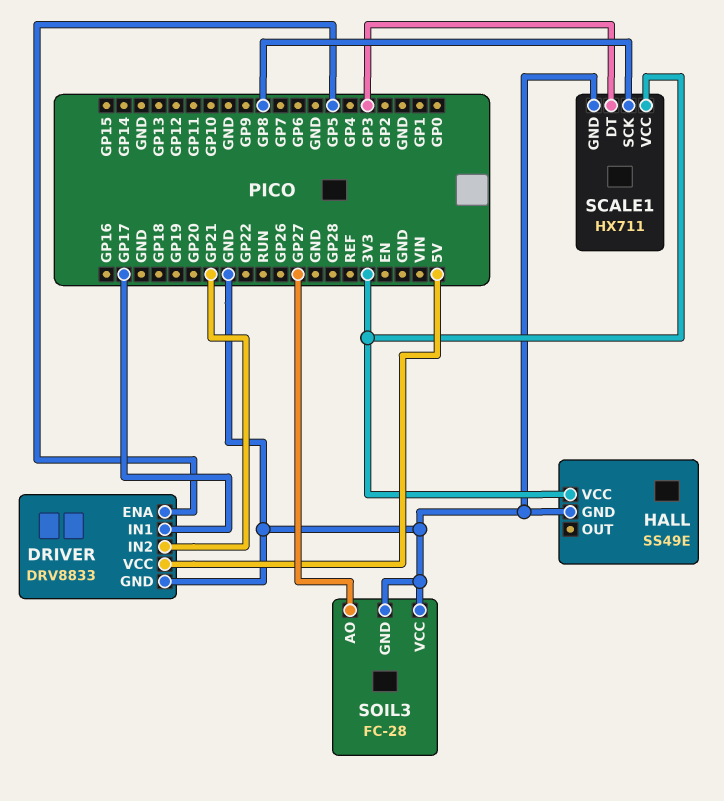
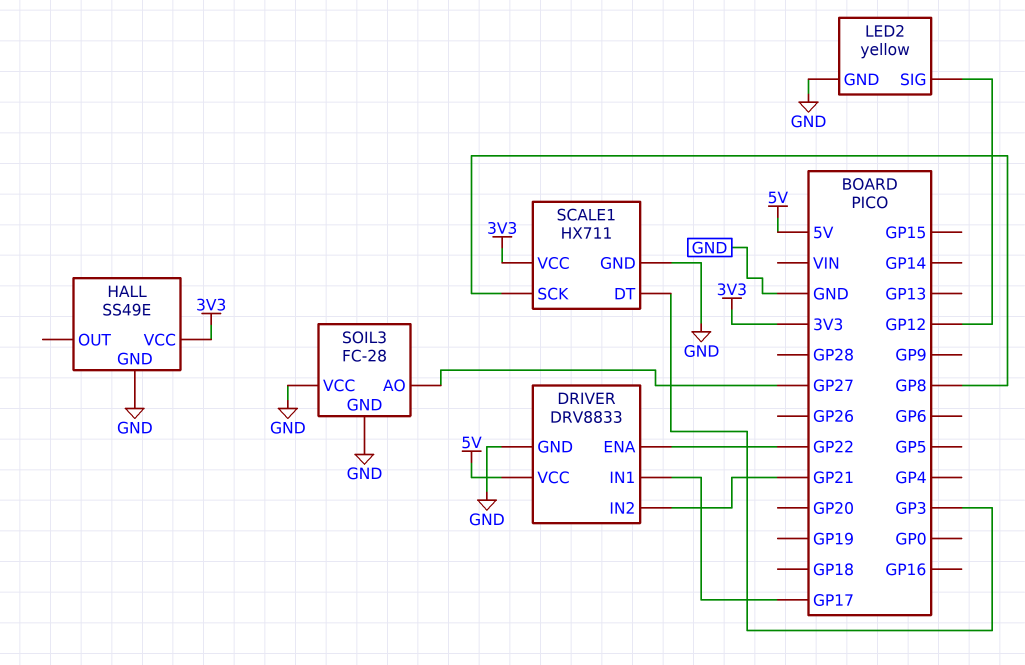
DRIVER pin ENA: GP5 -> GP22
LED2: none -> yellow
LED2 pin GND: none -> GND
LED2 pin SIG: none -> GP12

